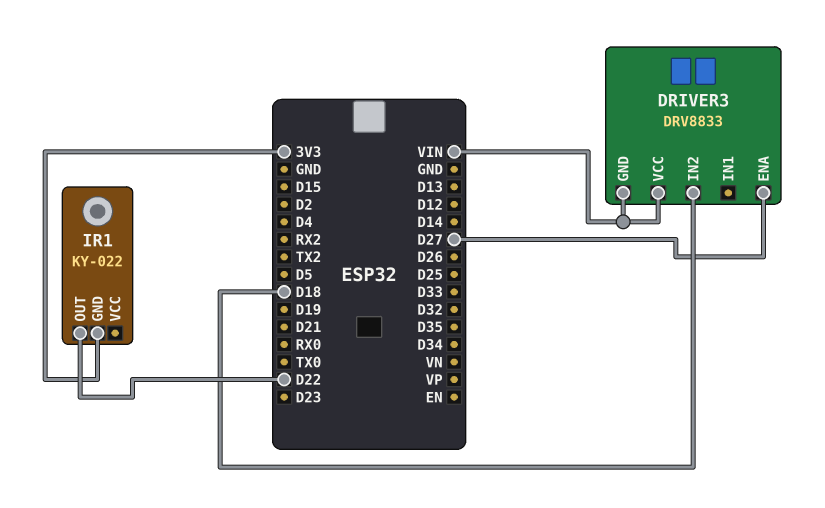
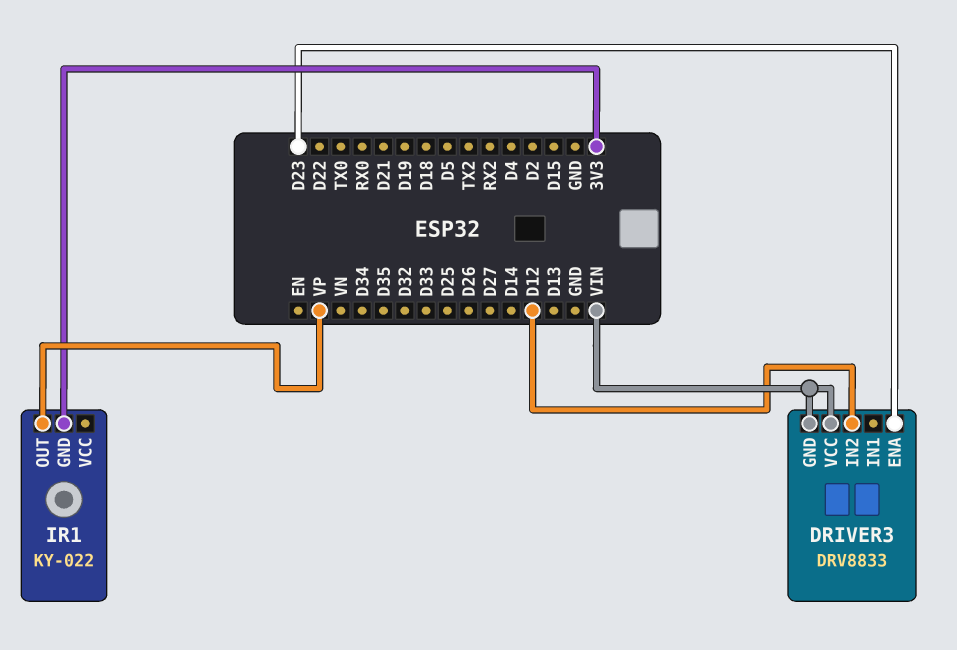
DRIVER3 pin ENA: D27 -> D23
DRIVER3 pin IN2: D18 -> D12
IR1 pin OUT: D22 -> VP

